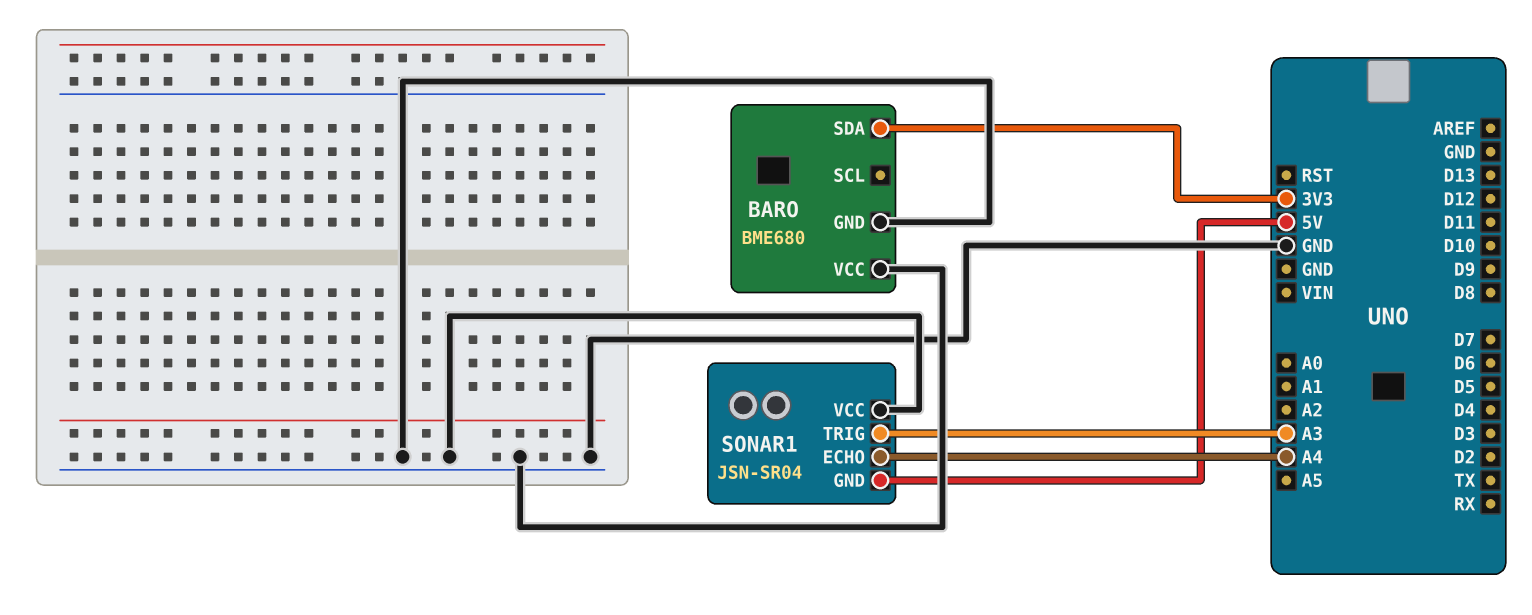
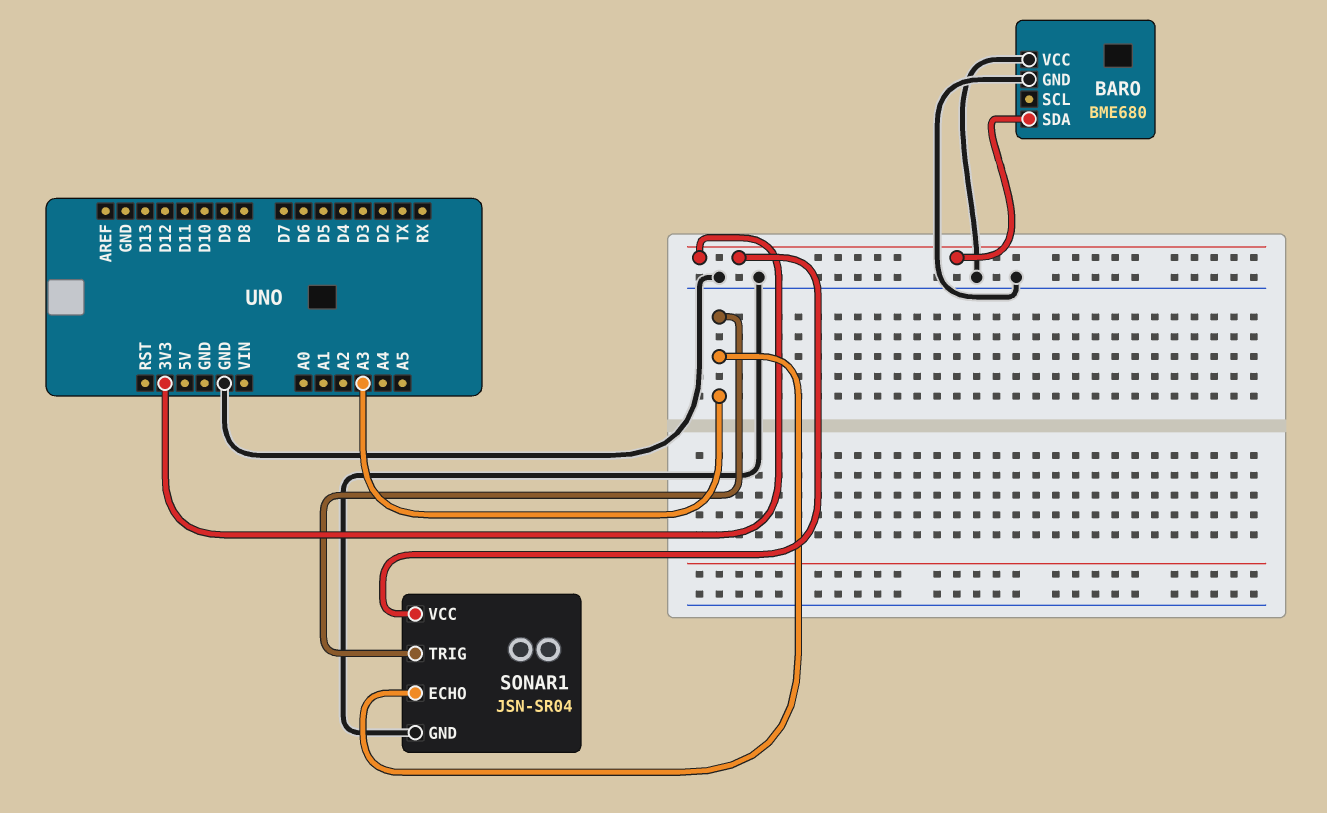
SONAR1 pin ECHO: A4 -> A3
SONAR1 pin GND: 5V -> GND
SONAR1 pin VCC: GND -> 3V3

